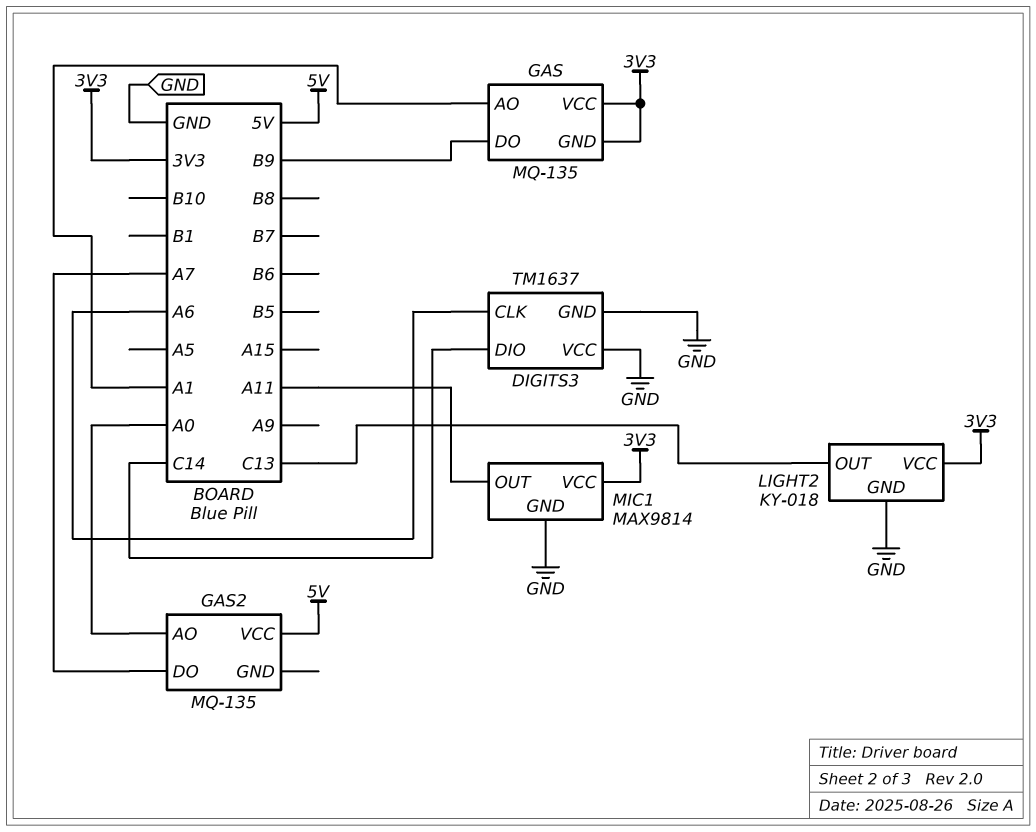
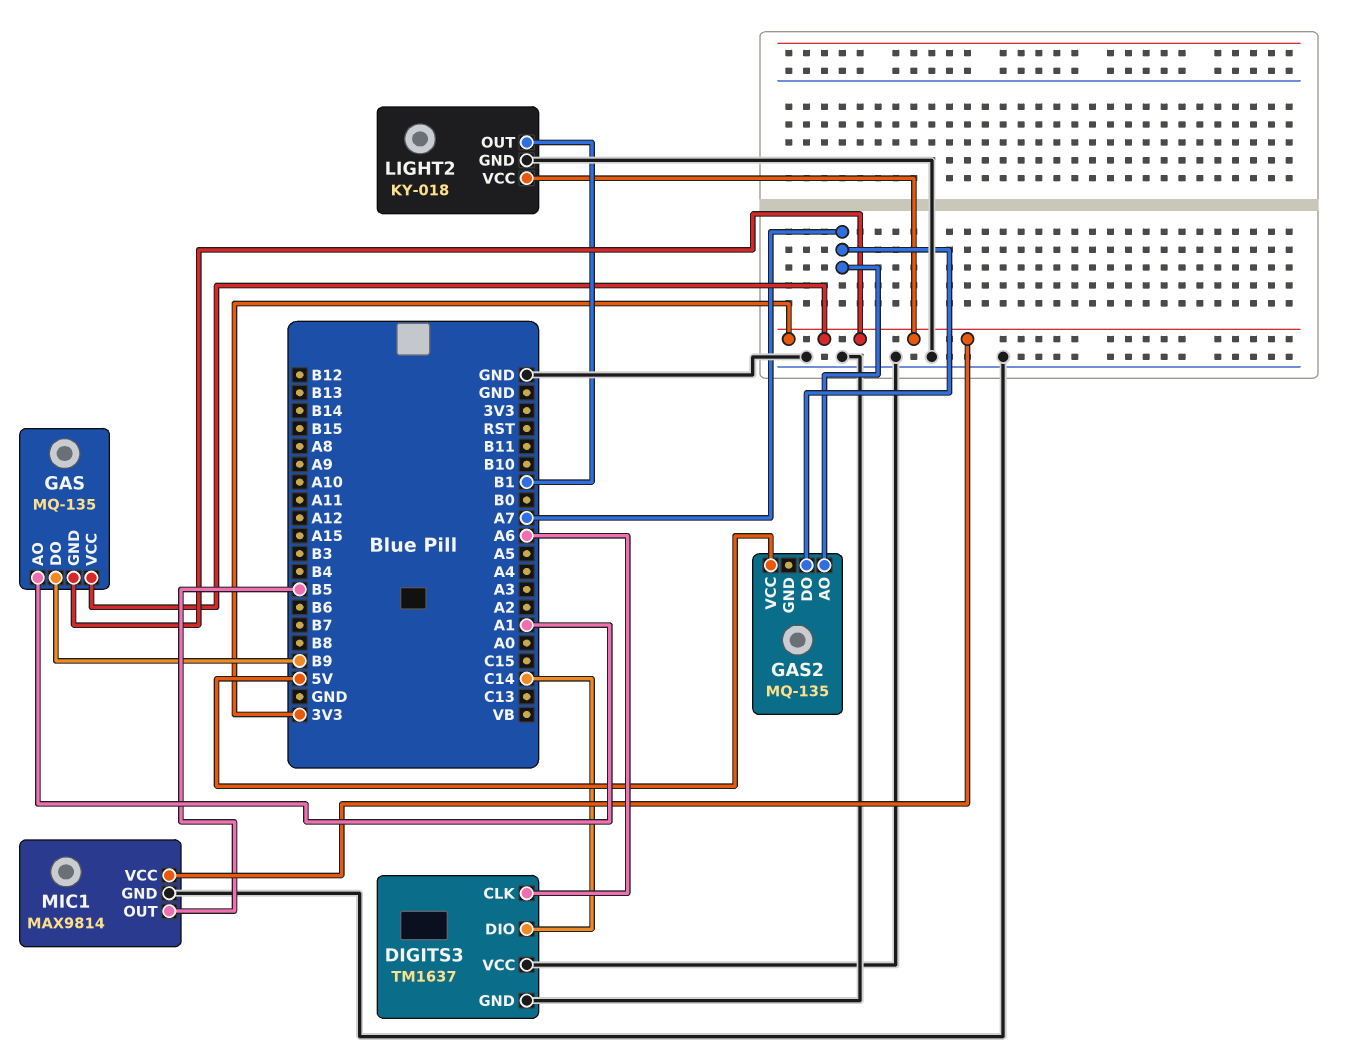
GAS2 pin AO: A0 -> A7
LIGHT2 pin OUT: C13 -> B1
MIC1 pin OUT: A11 -> B5

